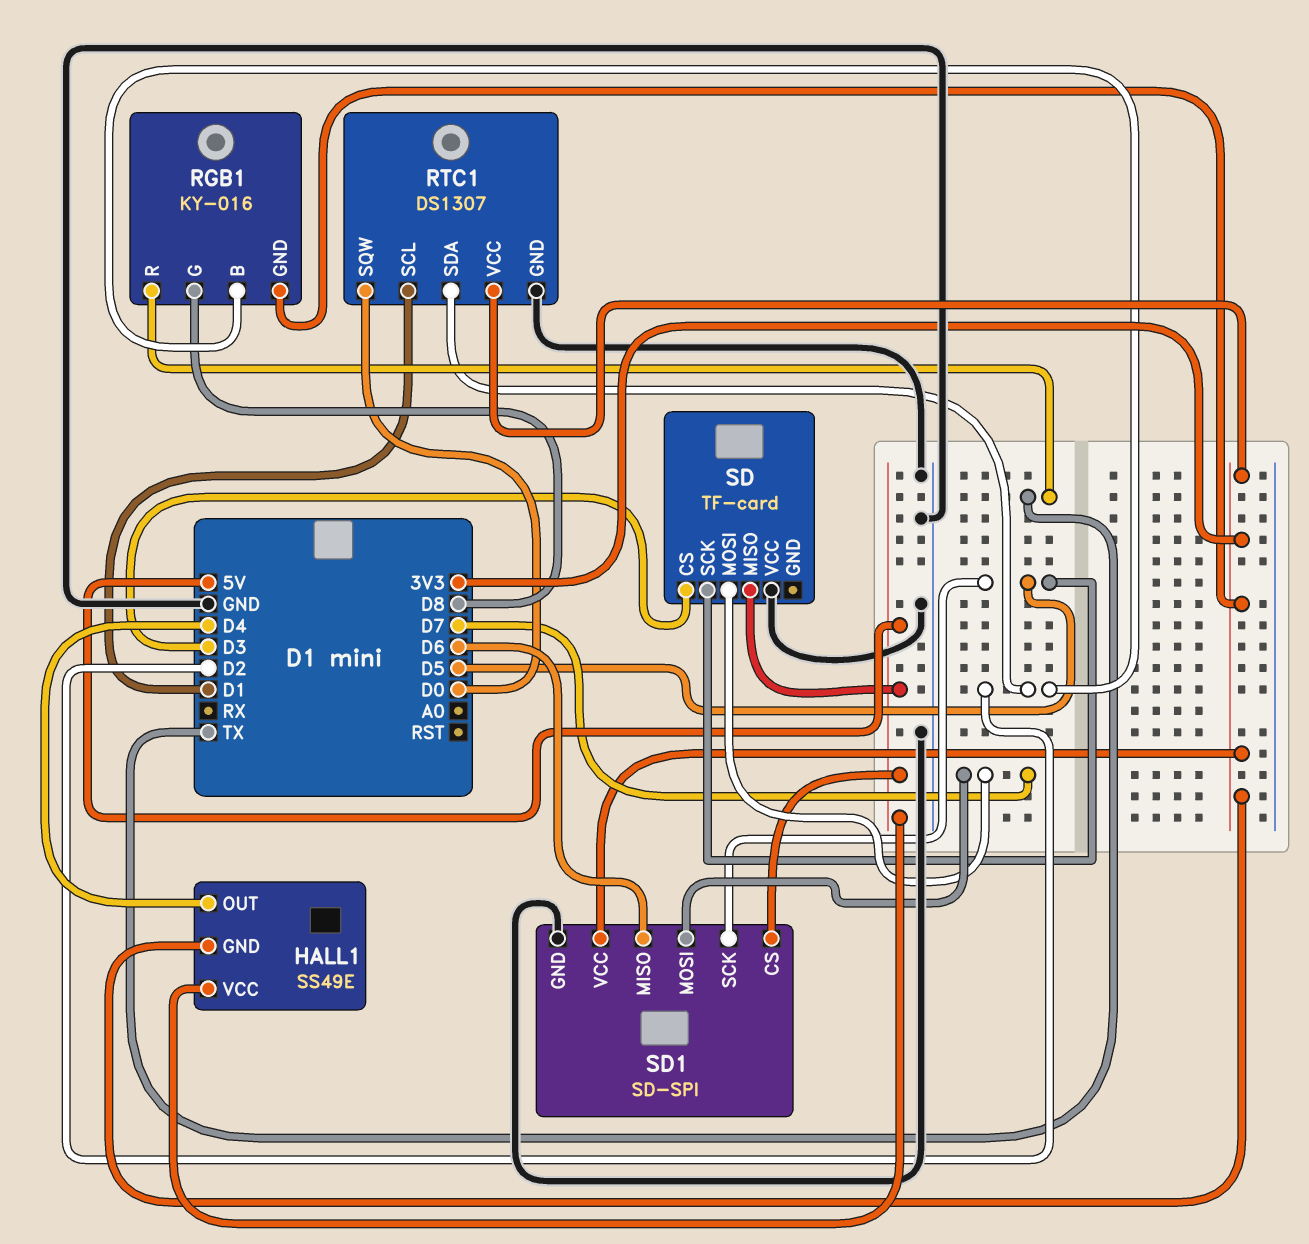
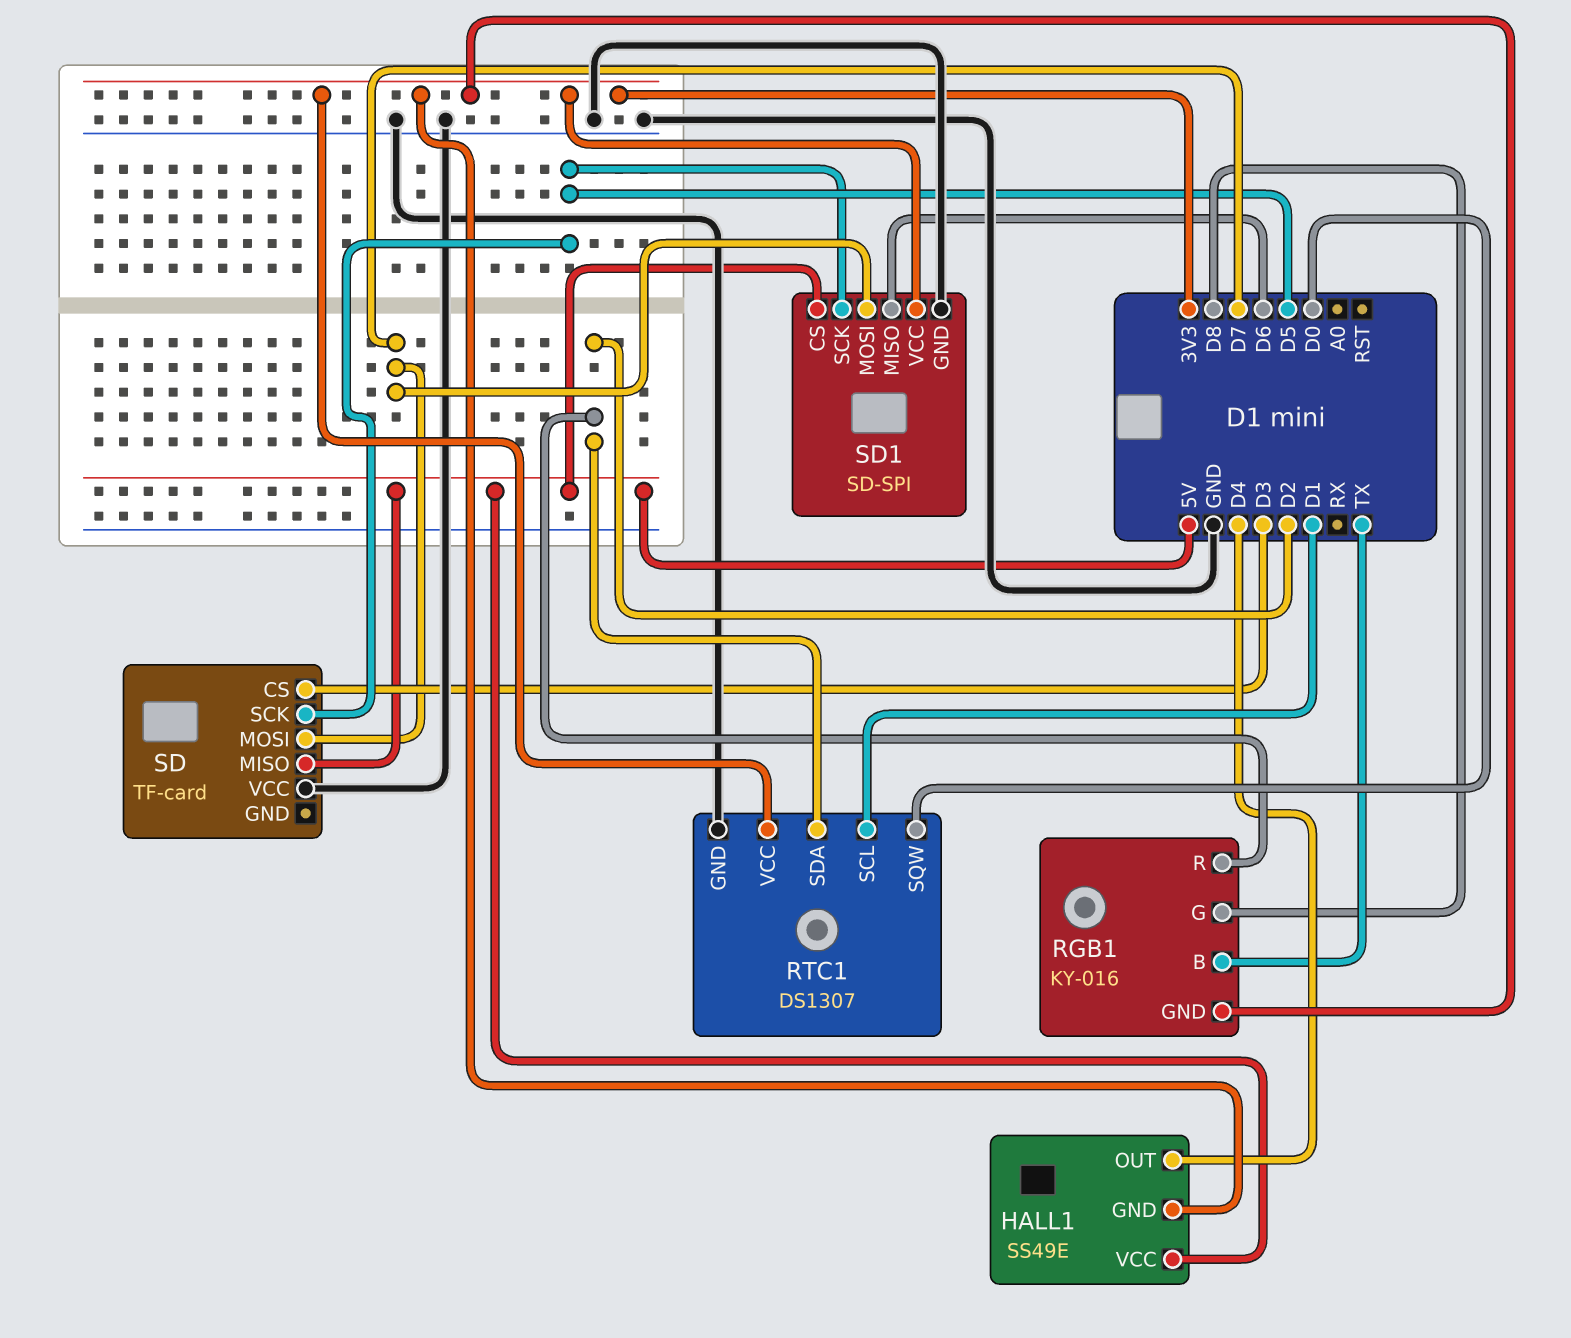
RGB1 pin B: D2 -> TX
RGB1 pin R: TX -> D2

